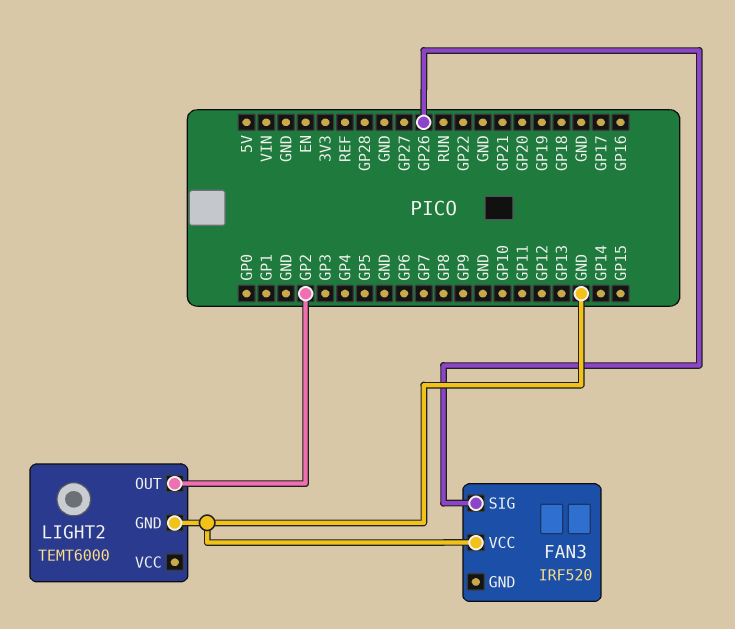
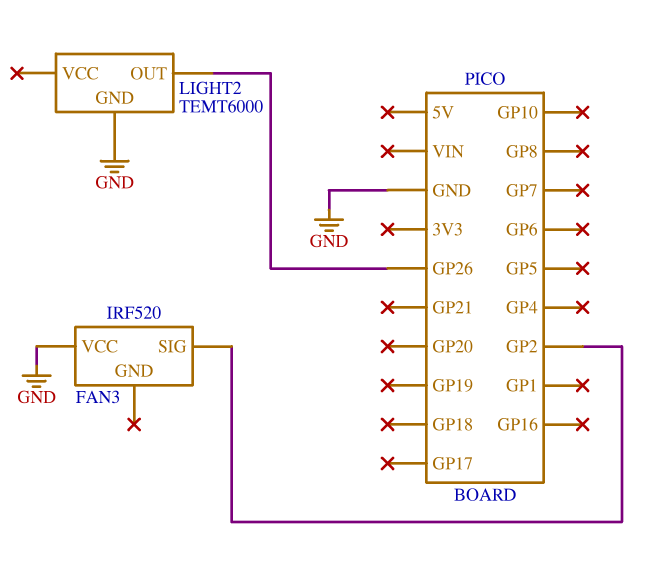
FAN3 pin SIG: GP26 -> GP2
LIGHT2 pin OUT: GP2 -> GP26

